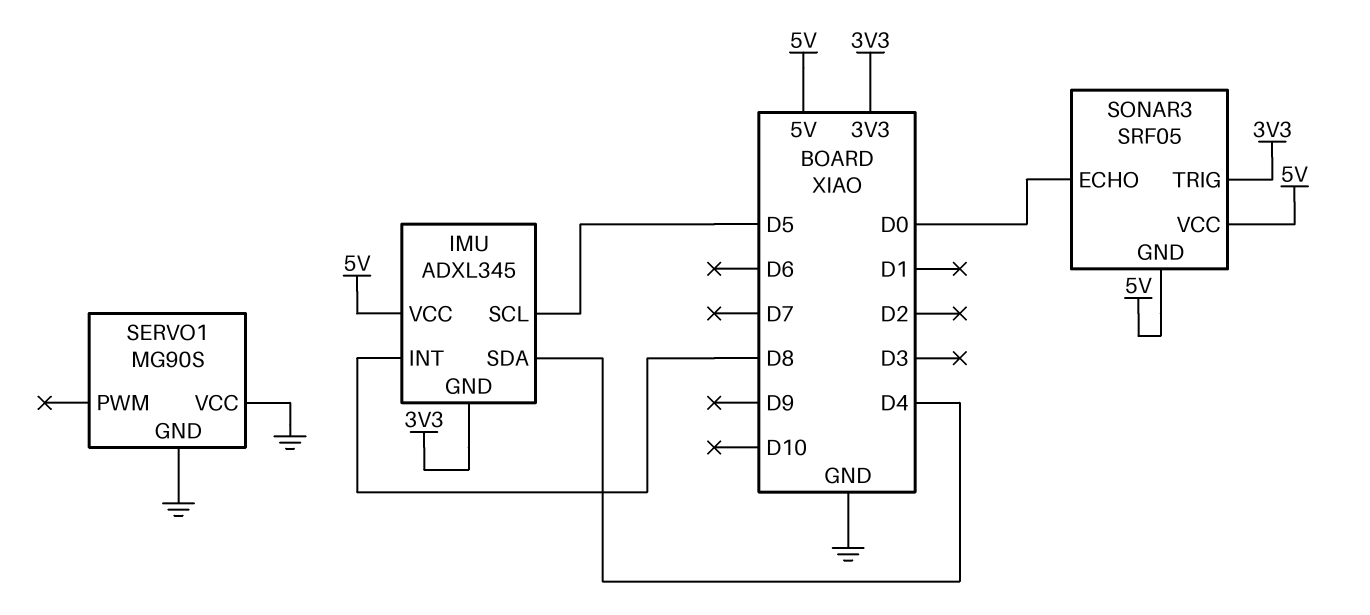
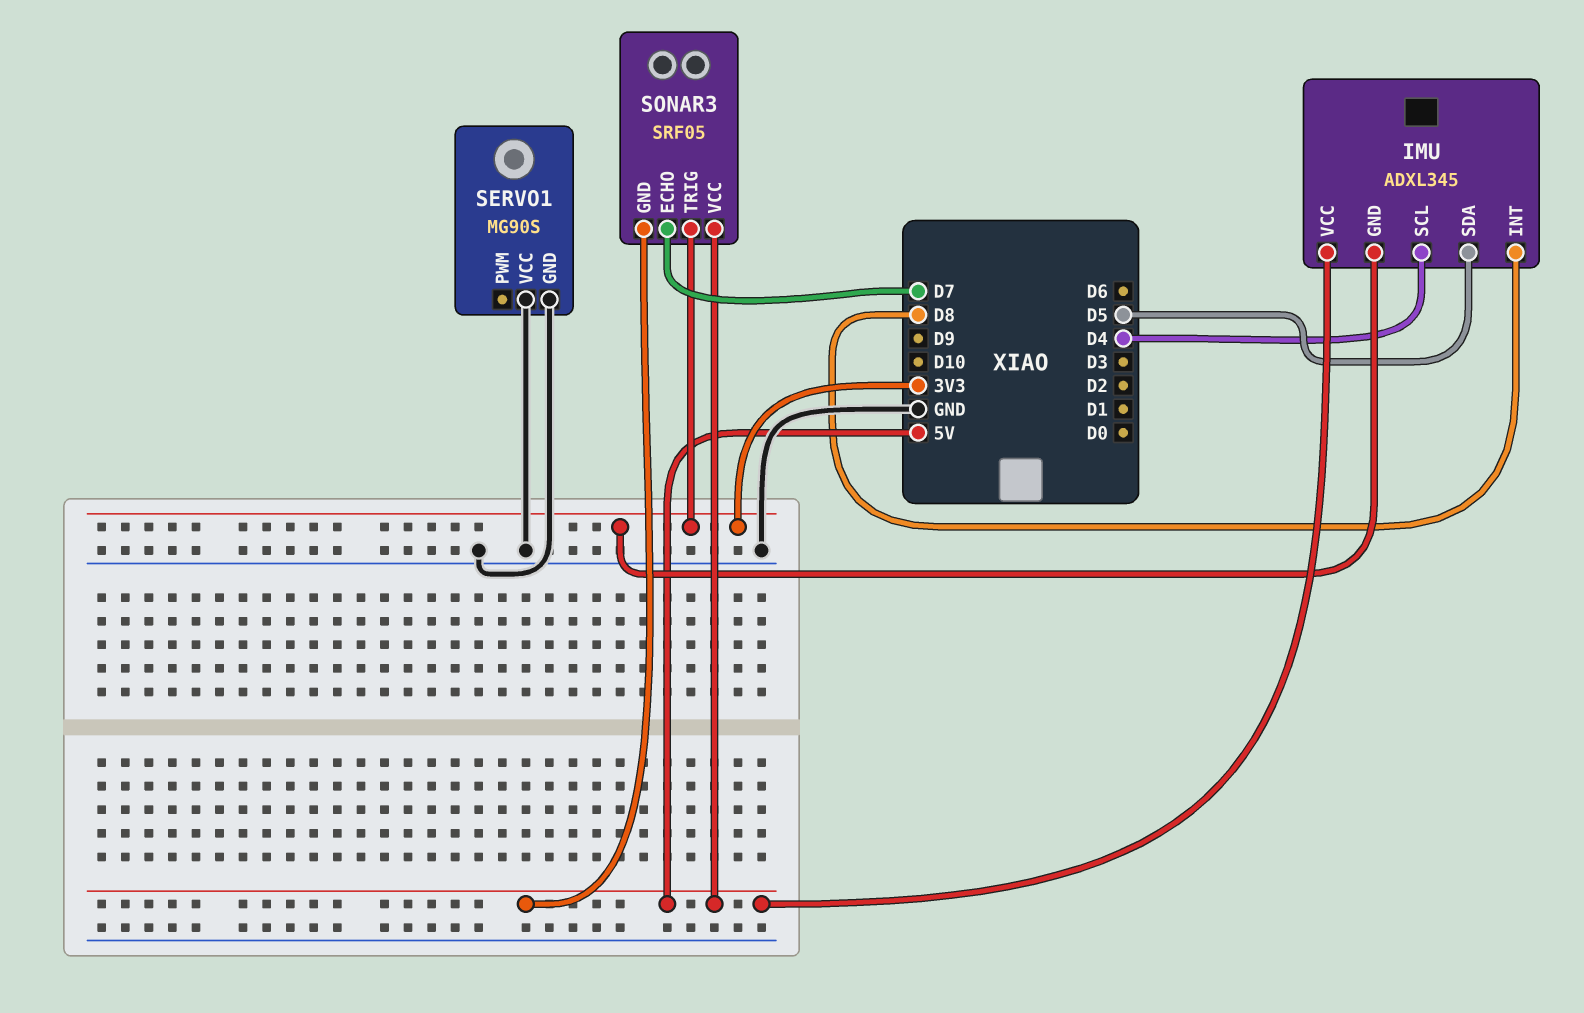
IMU pin SCL: D5 -> D4
IMU pin SDA: D4 -> D5
SONAR3 pin ECHO: D0 -> D7

